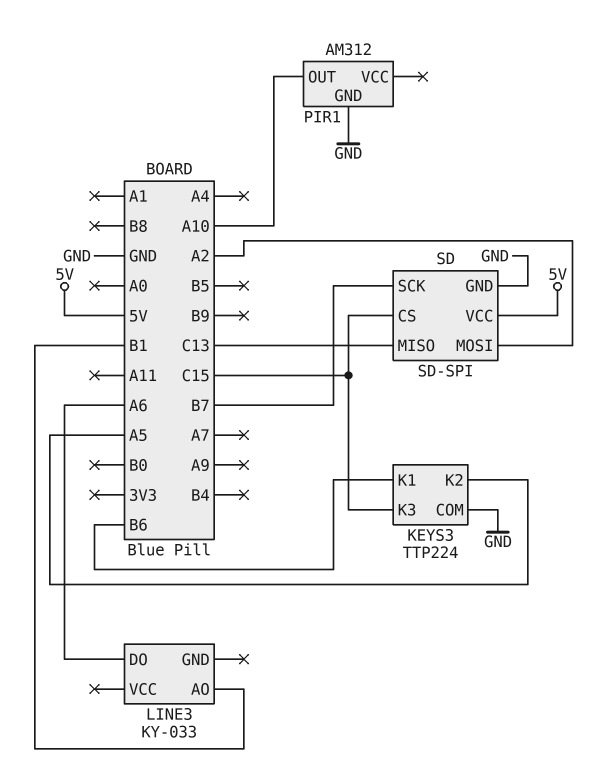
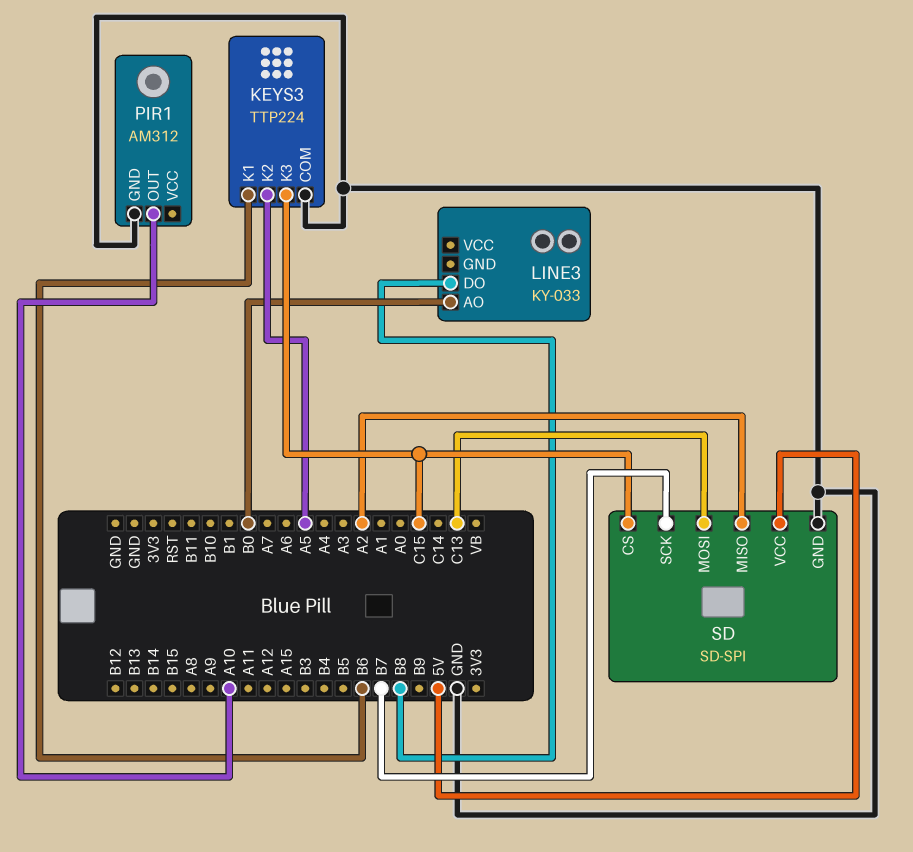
LINE3 pin AO: B1 -> B0
LINE3 pin DO: A6 -> B8
SD pin MISO: C13 -> A2
SD pin MOSI: A2 -> C13

